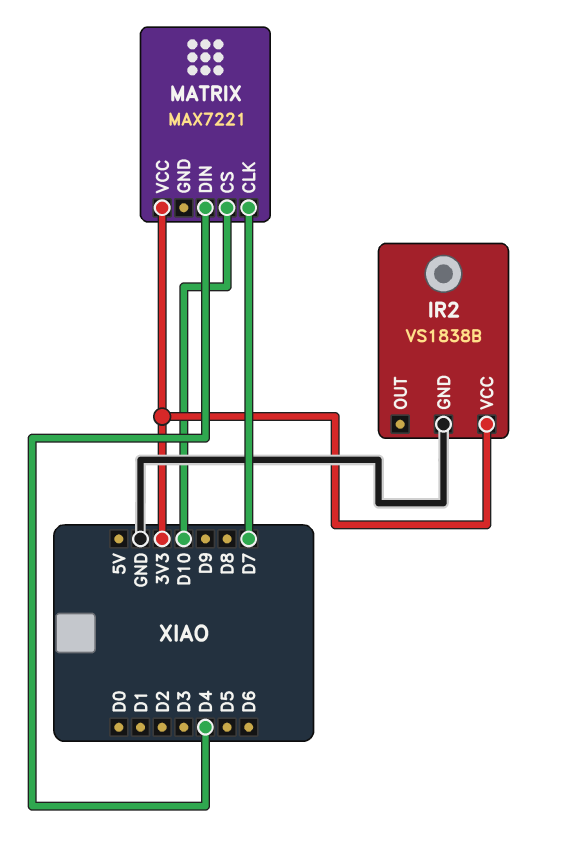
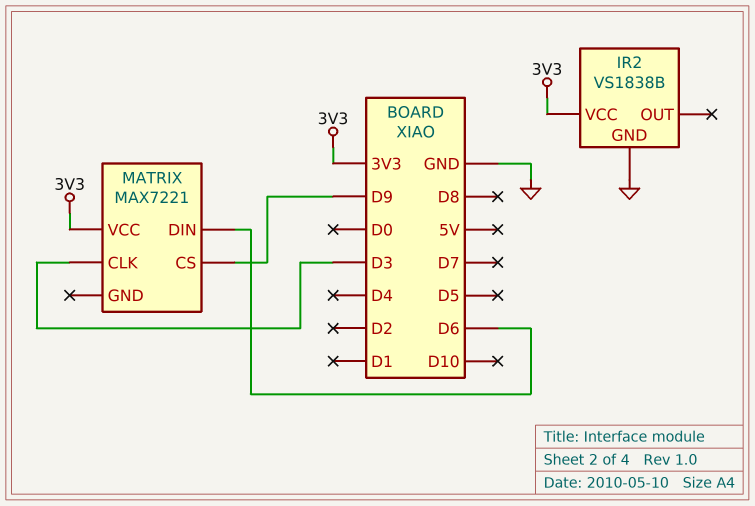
MATRIX pin CLK: D7 -> D3
MATRIX pin CS: D10 -> D9
MATRIX pin DIN: D4 -> D6

